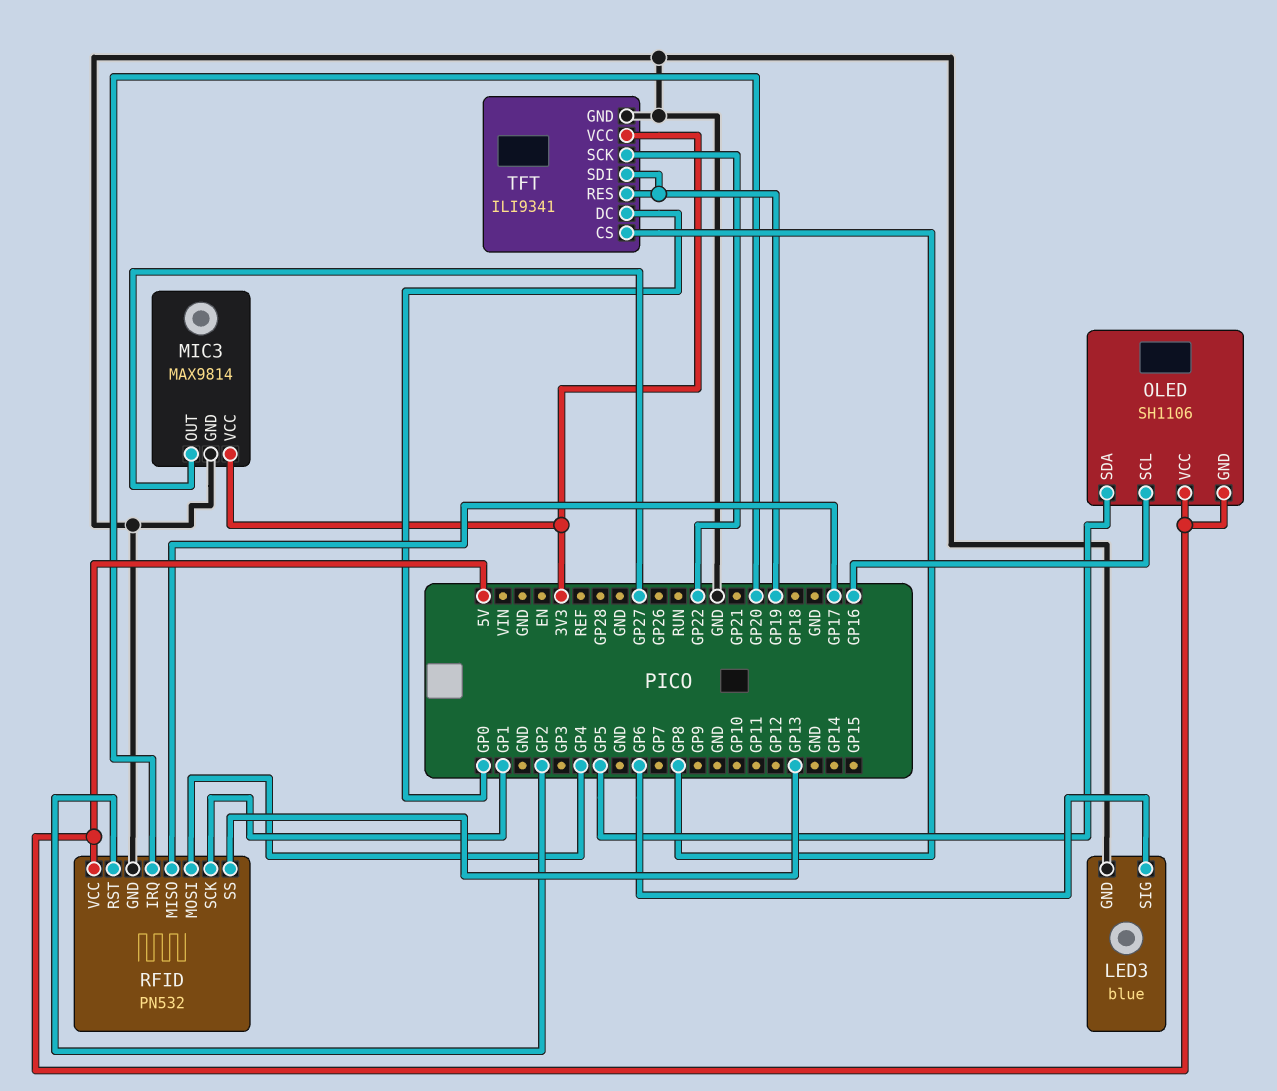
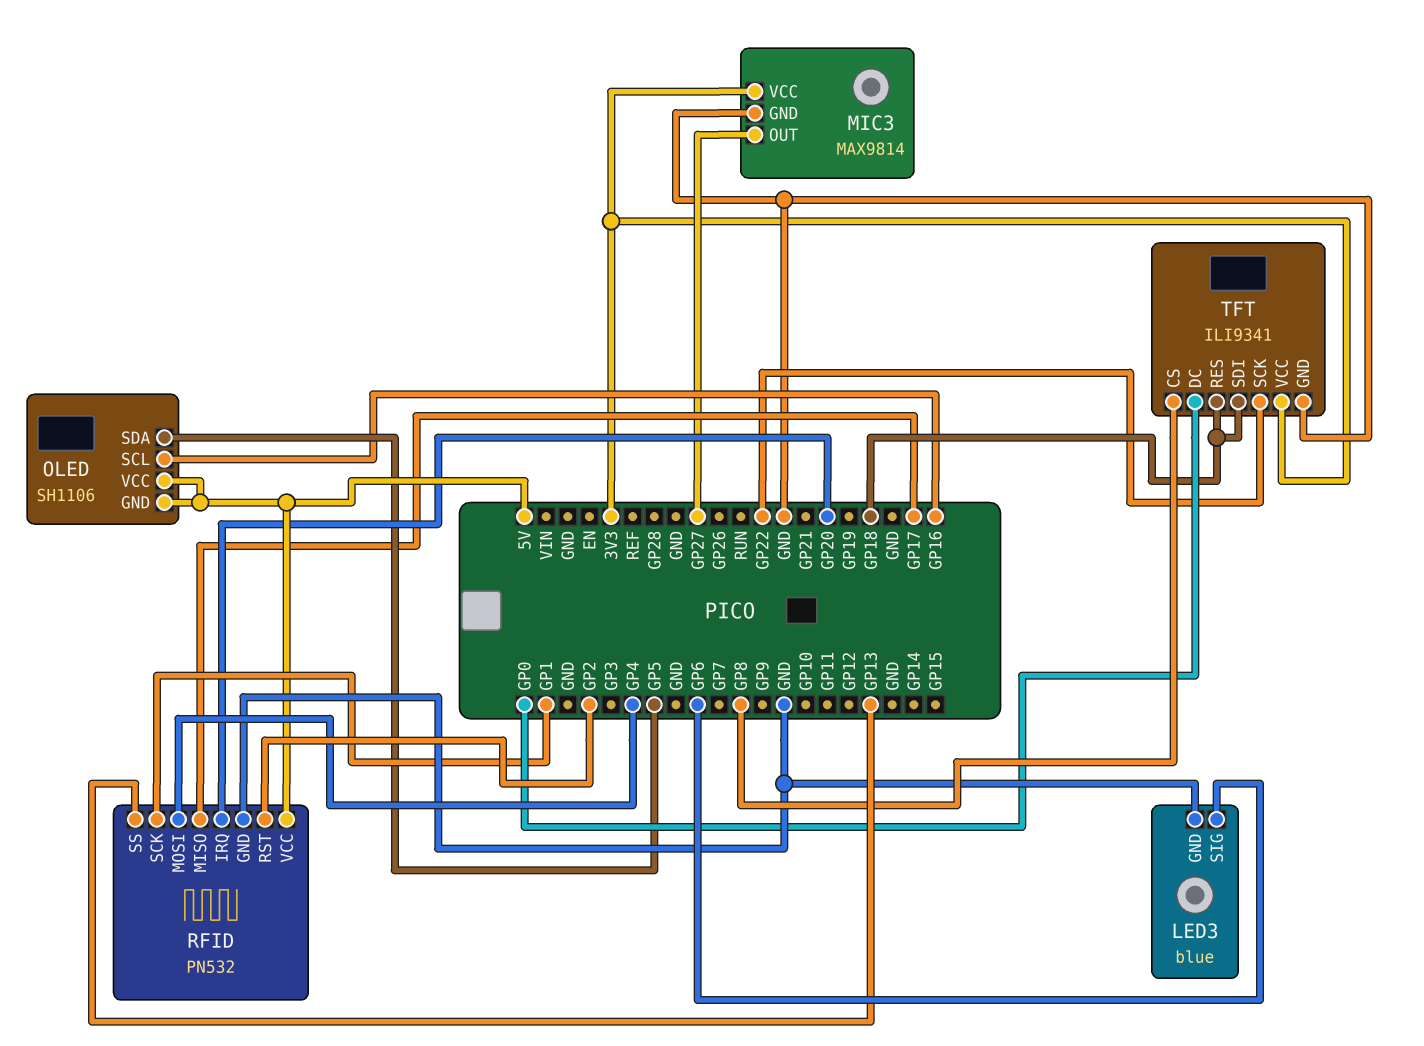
TFT pin RES: GP19 -> GP18
TFT pin SDI: GP19 -> GP18

